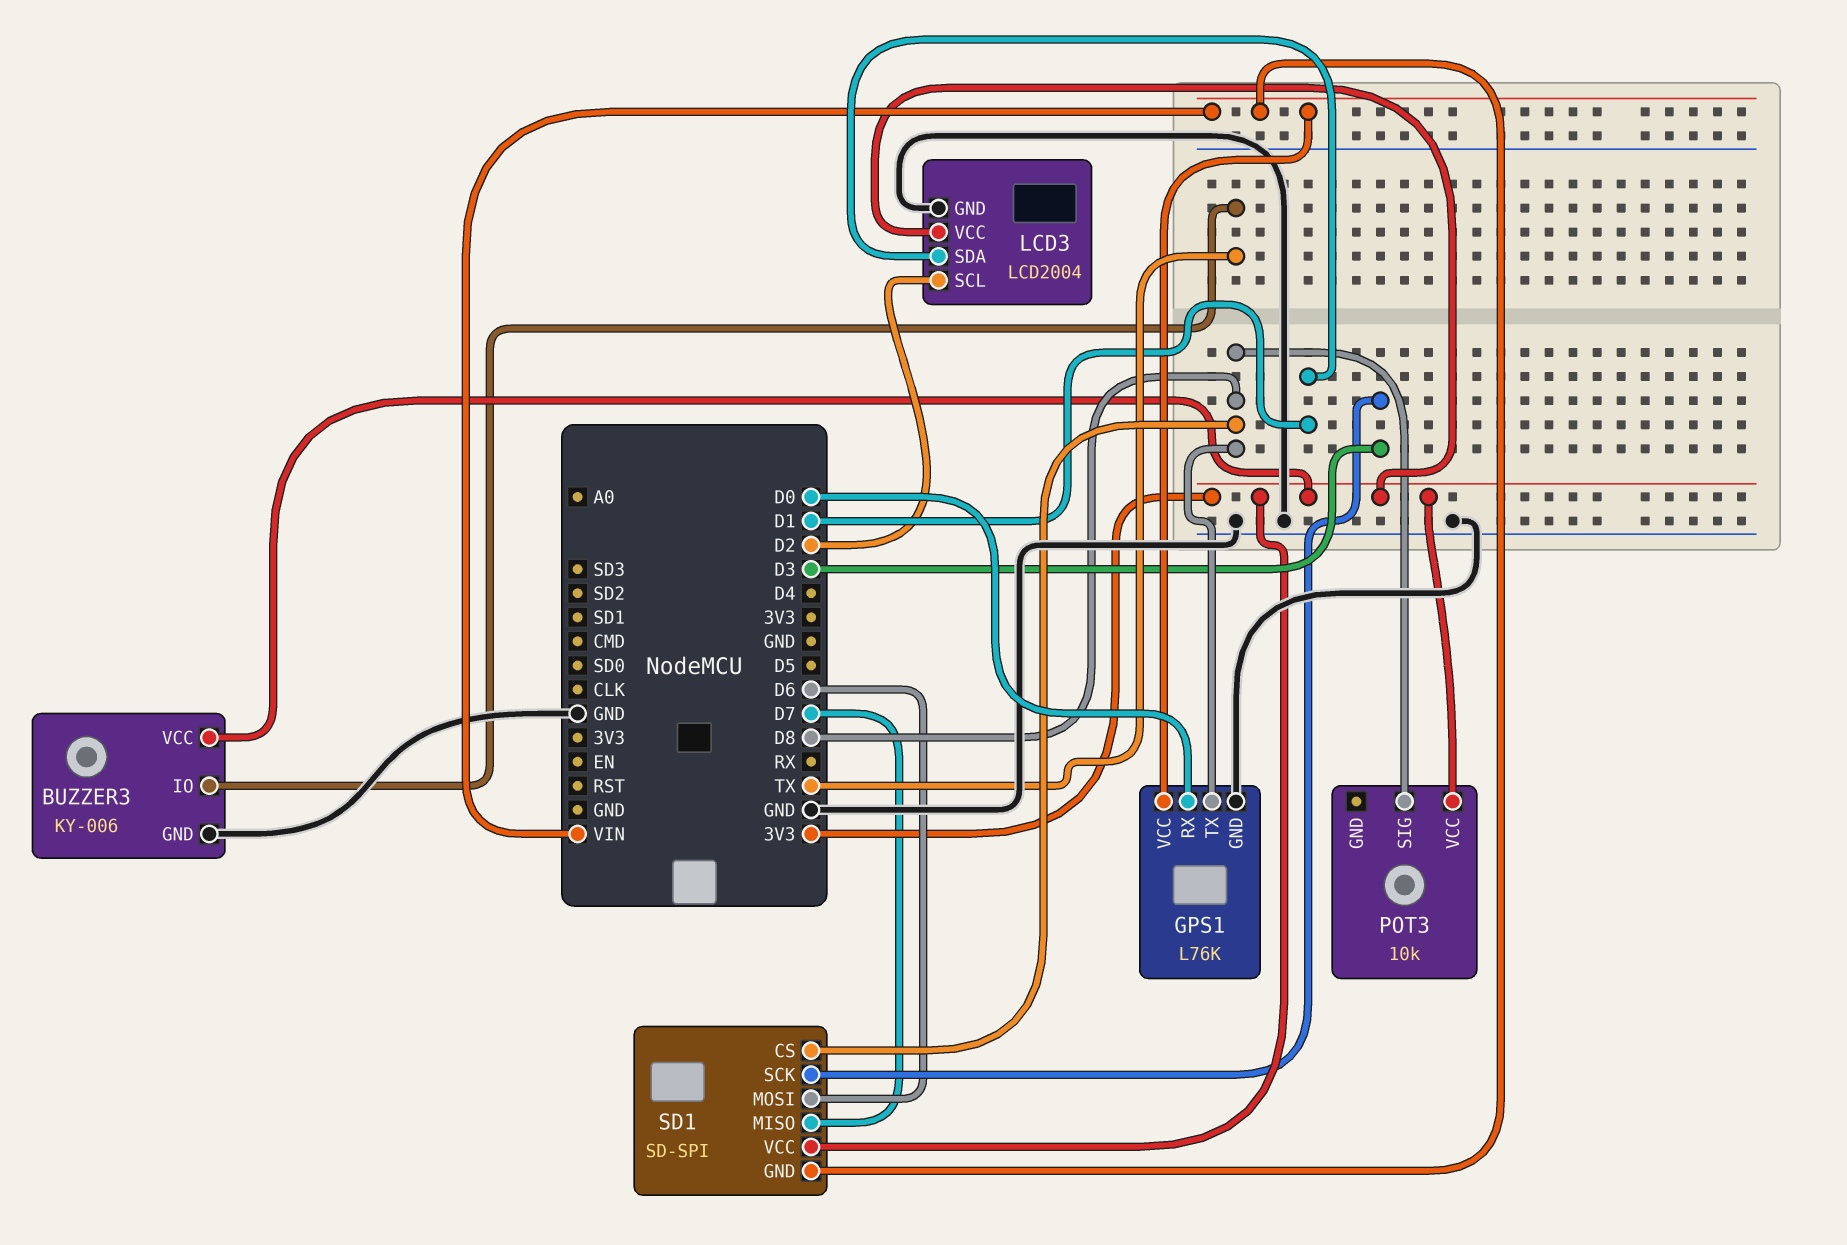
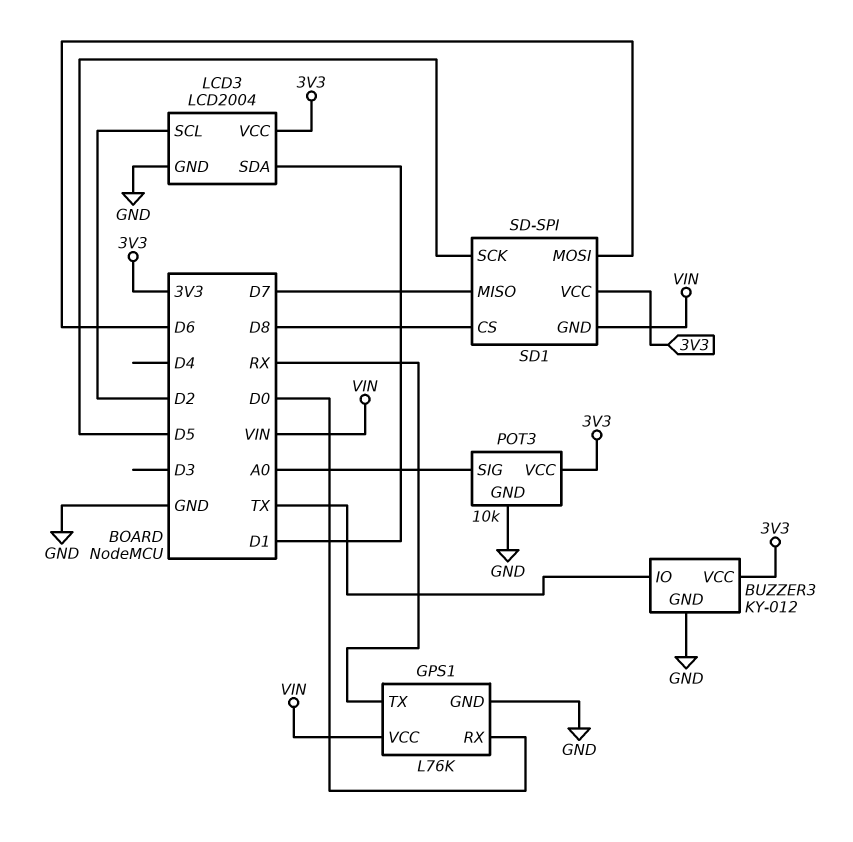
BUZZER3: KY-006 -> KY-012
GPS1 pin TX: D8 -> RX
POT3 pin GND: none -> GND
POT3 pin SIG: D8 -> A0
SD1 pin SCK: D3 -> D5

